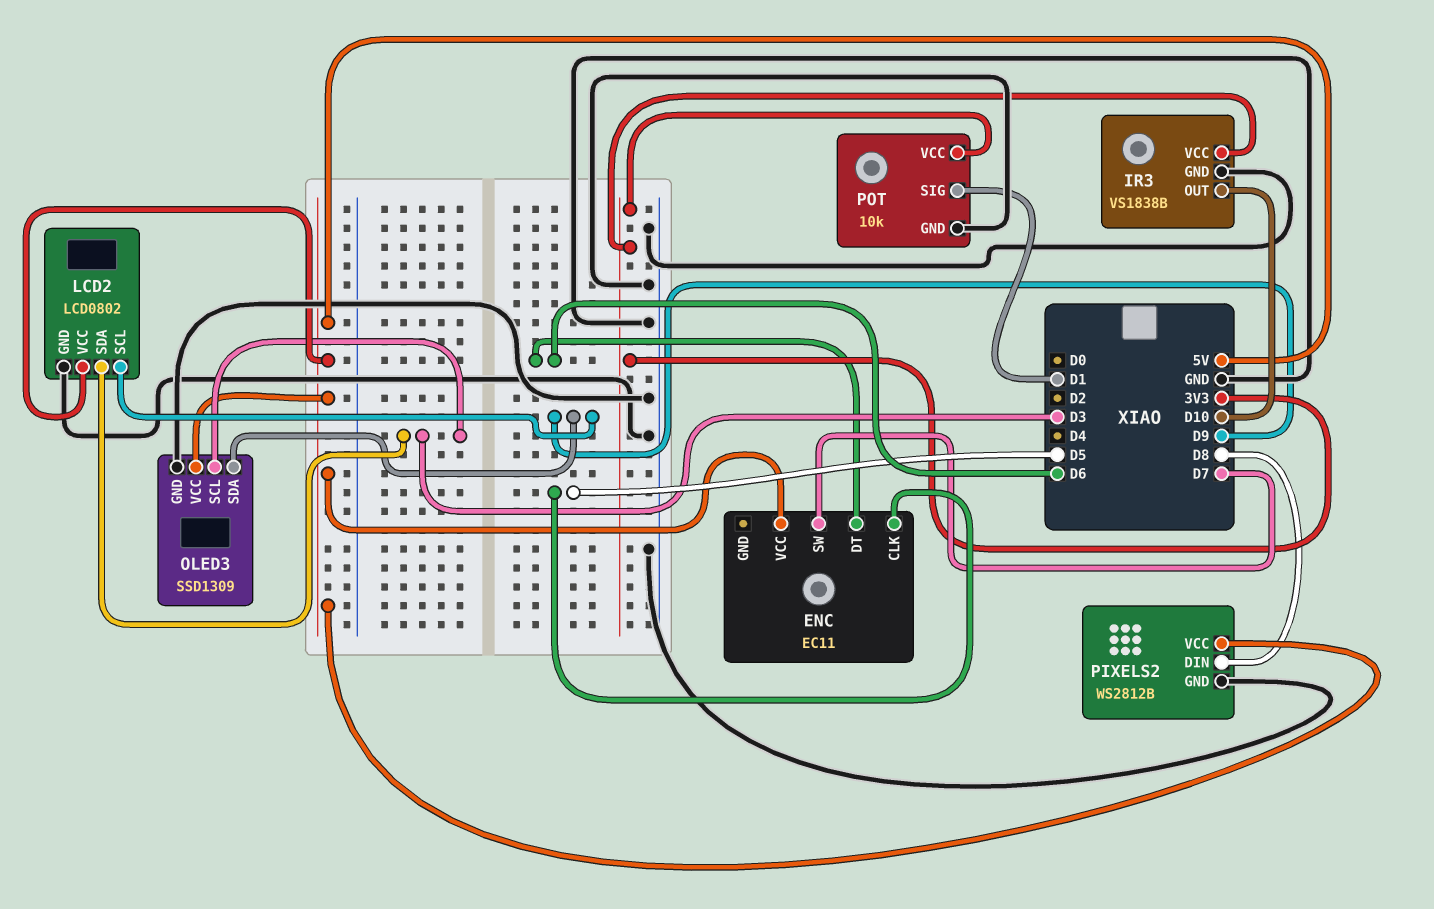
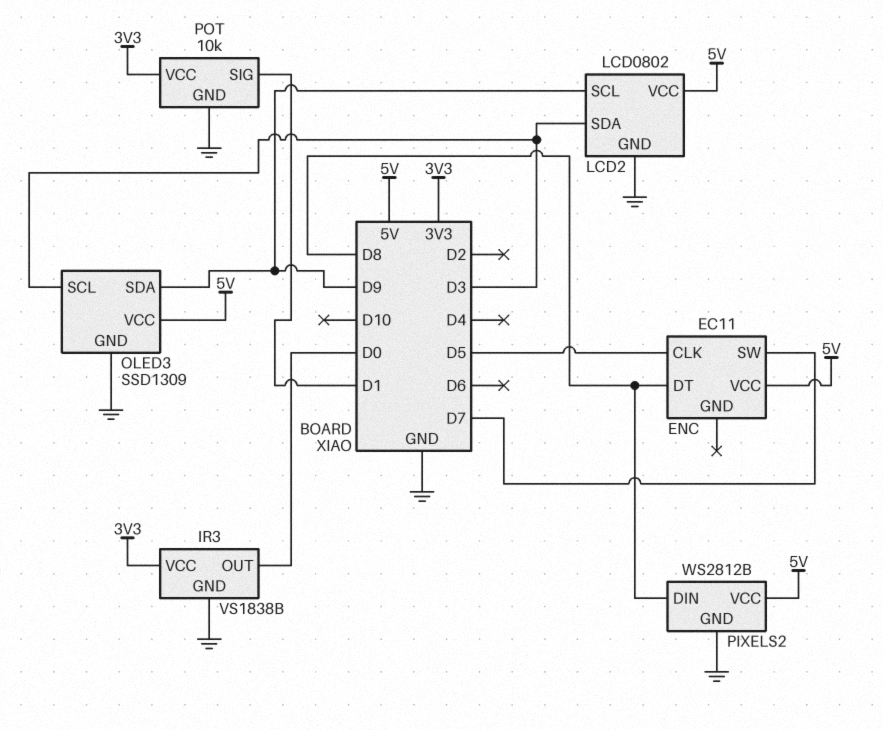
ENC pin DT: D6 -> D8
IR3 pin OUT: D10 -> D0

